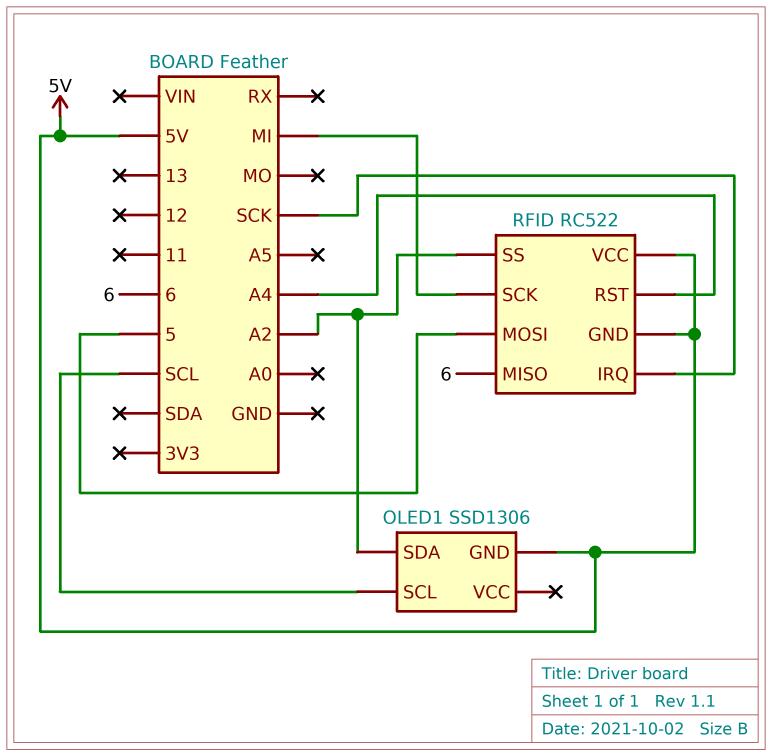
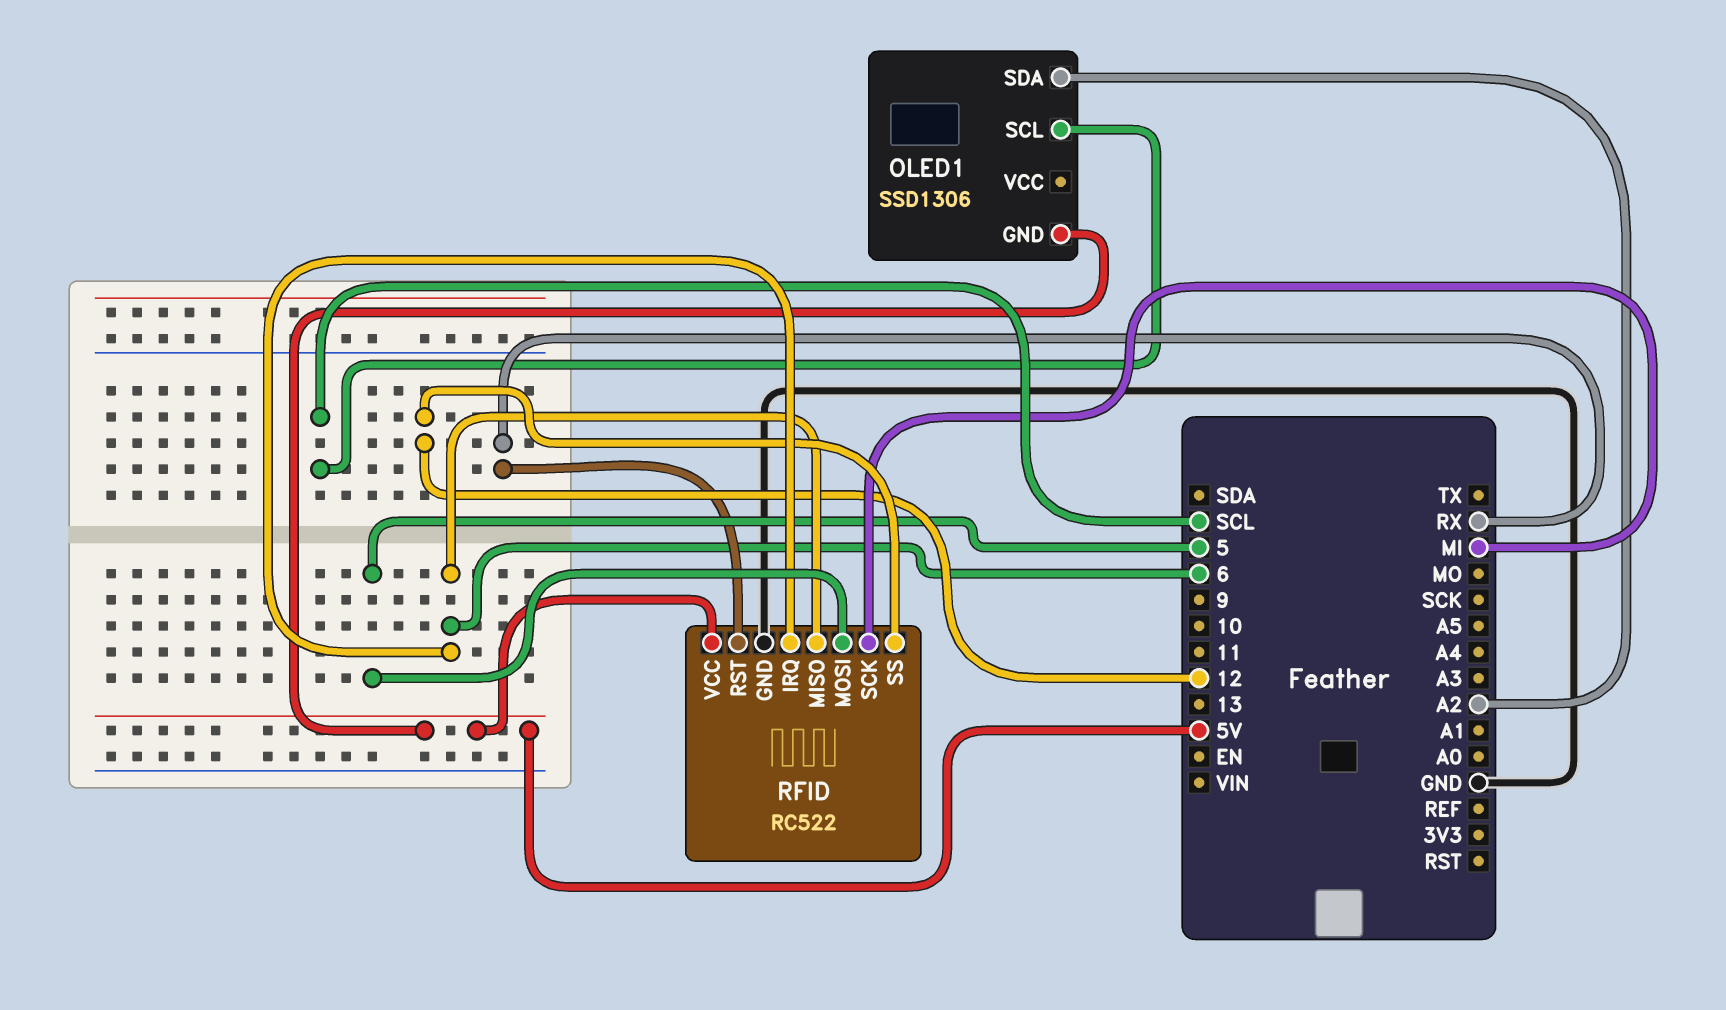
RFID pin GND: 5V -> GND
RFID pin IRQ: SCK -> 6
RFID pin RST: A4 -> RX
RFID pin SS: A2 -> 12

